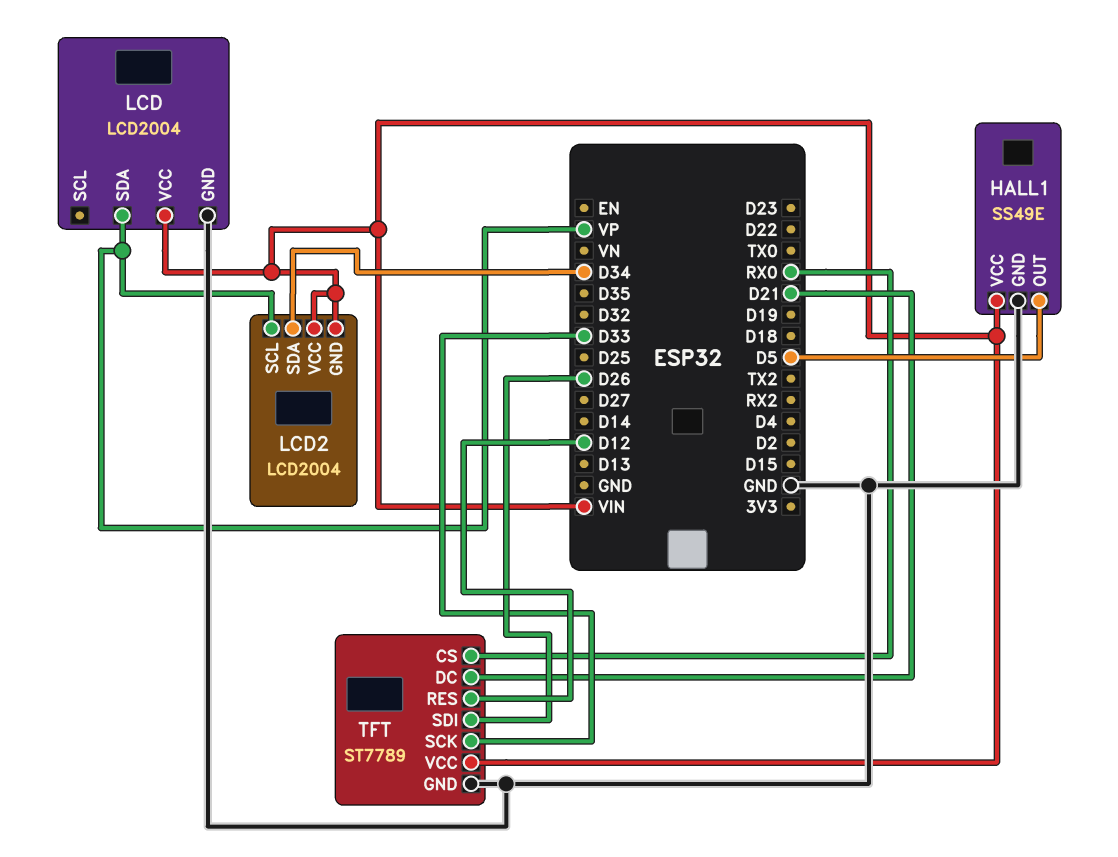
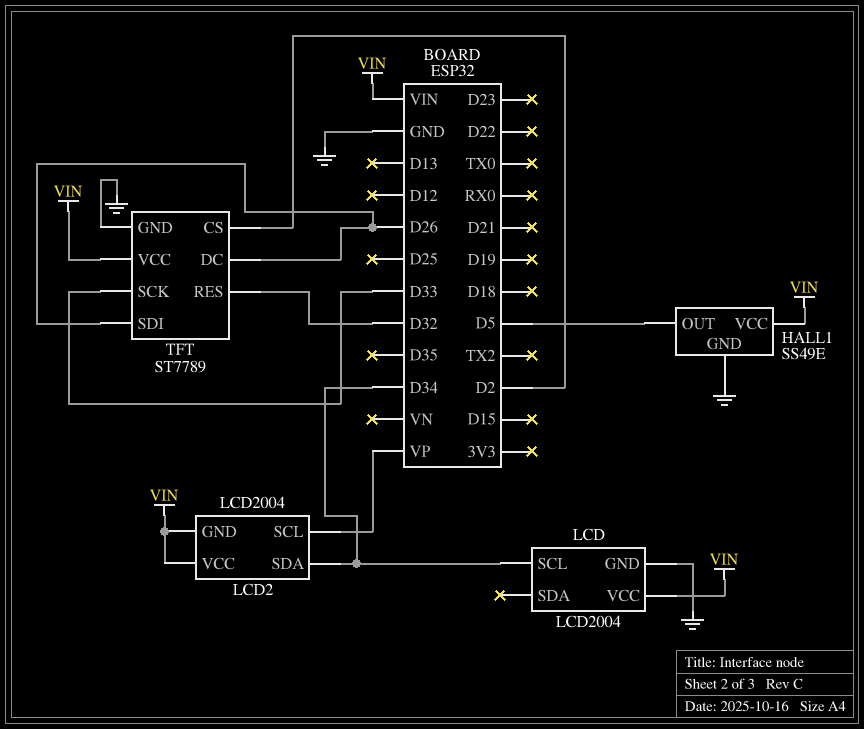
LCD pin SCL: none -> D34
LCD pin SDA: VP -> none
TFT pin CS: RX0 -> D2
TFT pin DC: D21 -> D26
TFT pin RES: D12 -> D32

